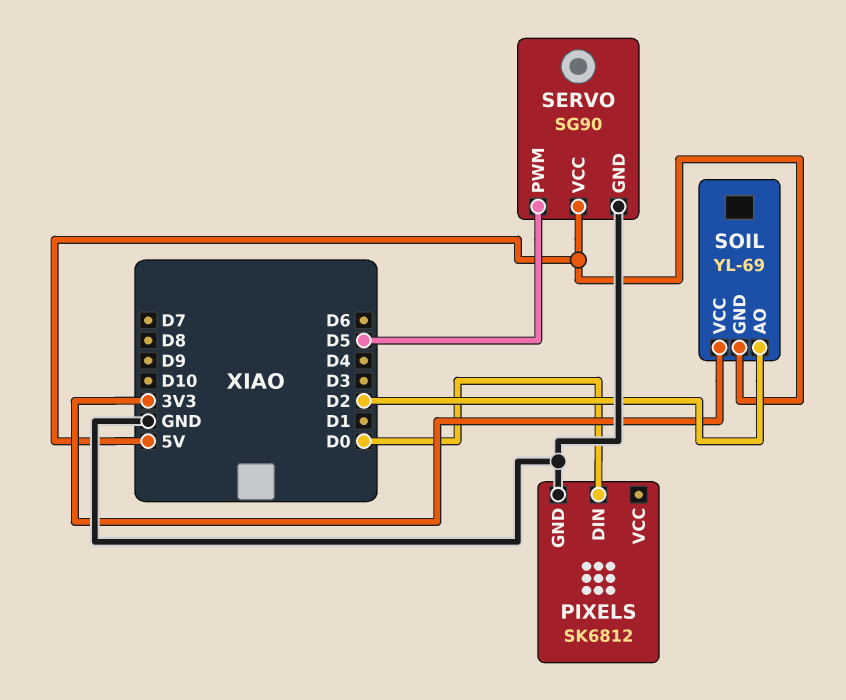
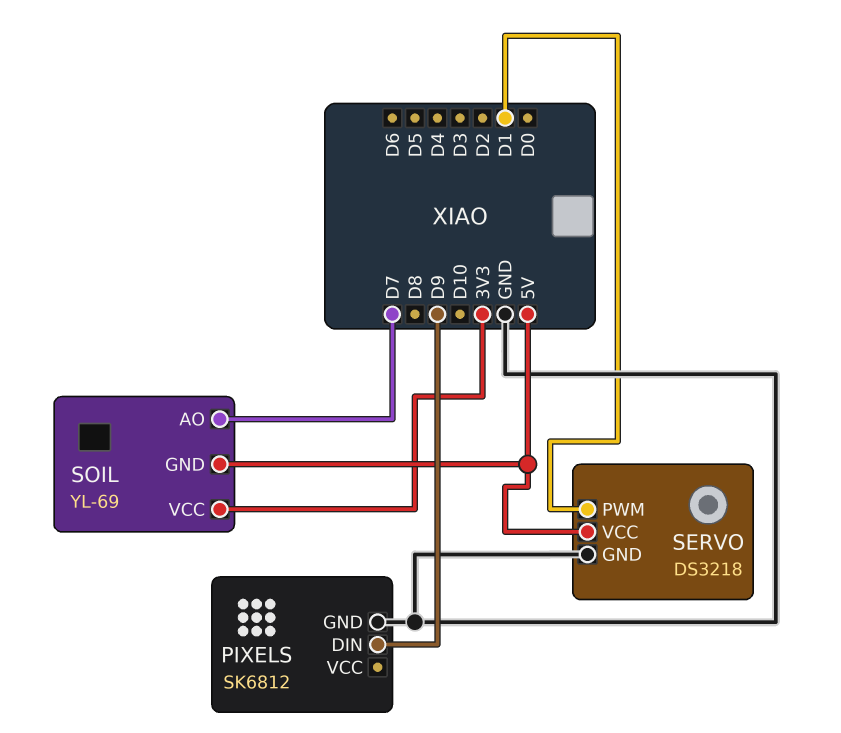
PIXELS pin DIN: D0 -> D9
SERVO: SG90 -> DS3218
SERVO pin PWM: D5 -> D1
SOIL pin AO: D2 -> D7

